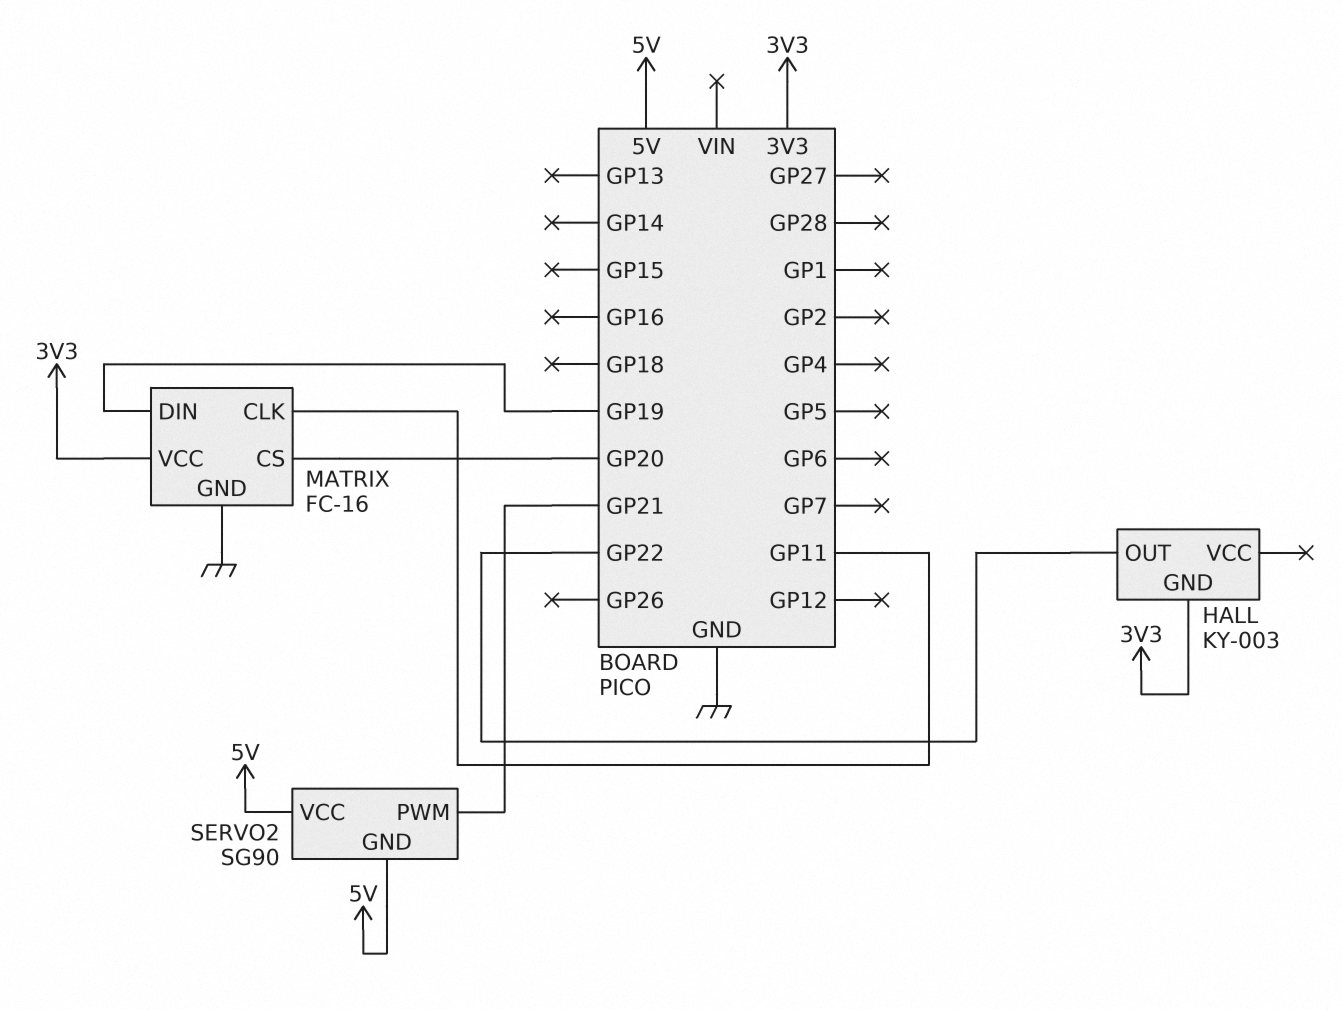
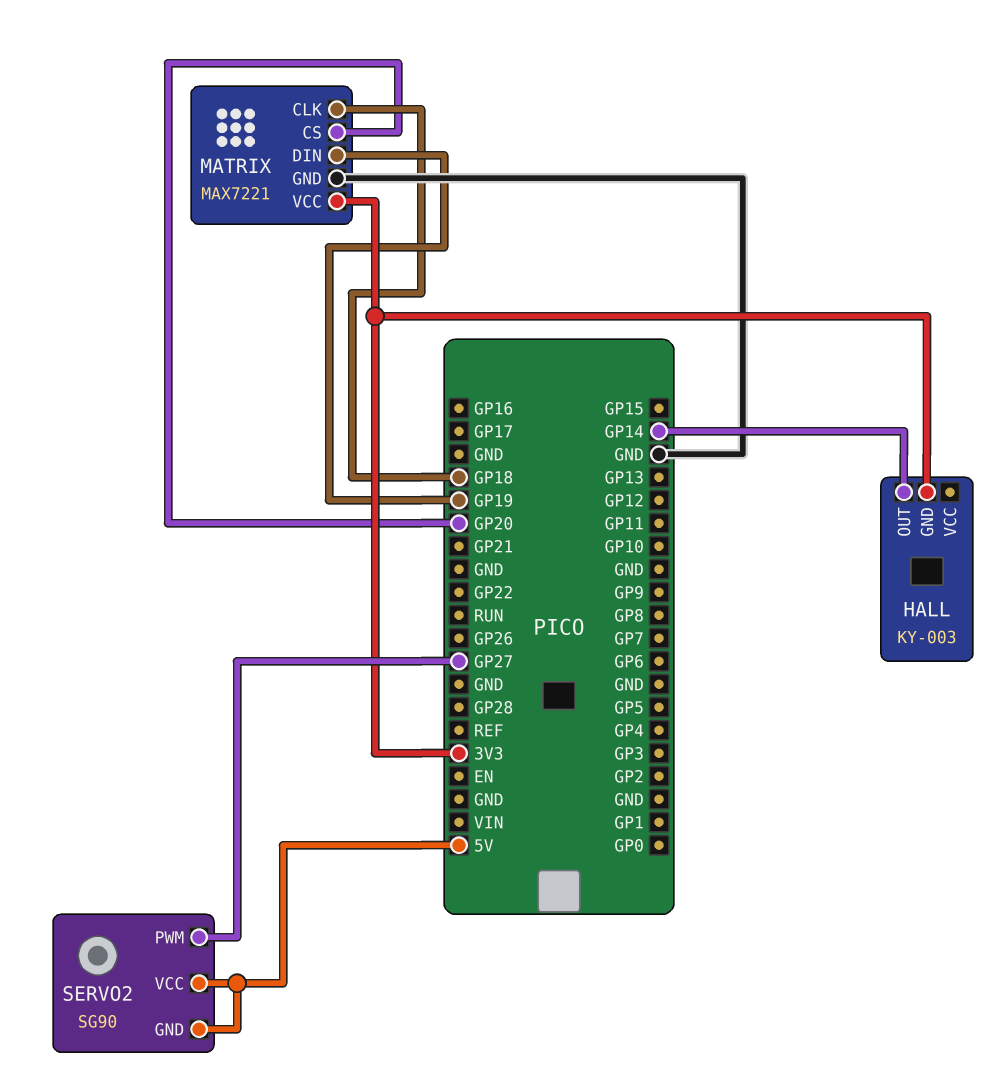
HALL pin OUT: GP22 -> GP14
MATRIX: FC-16 -> MAX7221
MATRIX pin CLK: GP11 -> GP18
SERVO2 pin PWM: GP21 -> GP27

